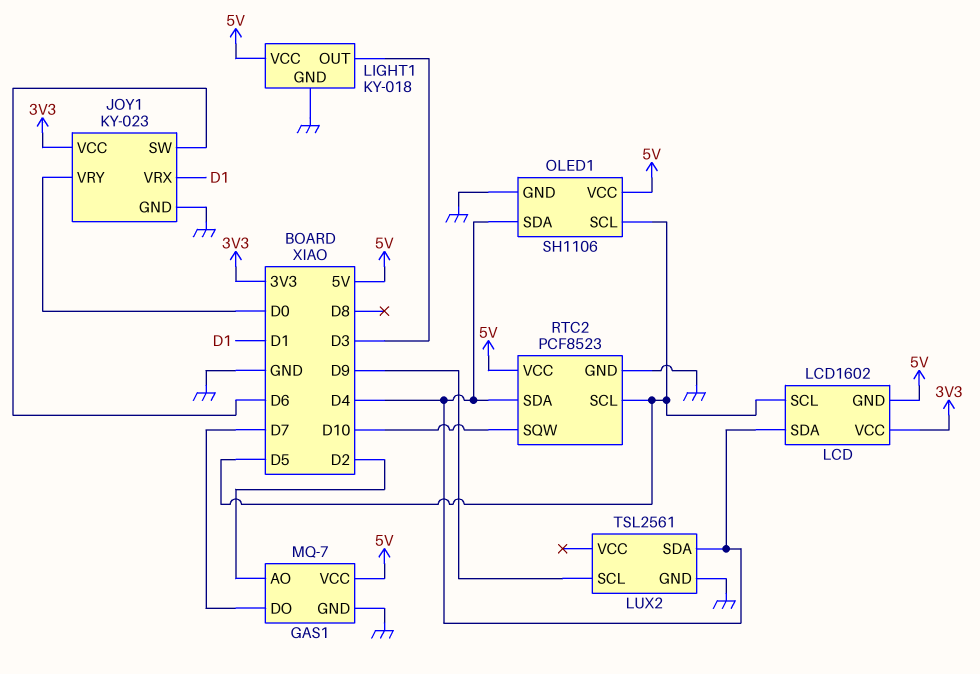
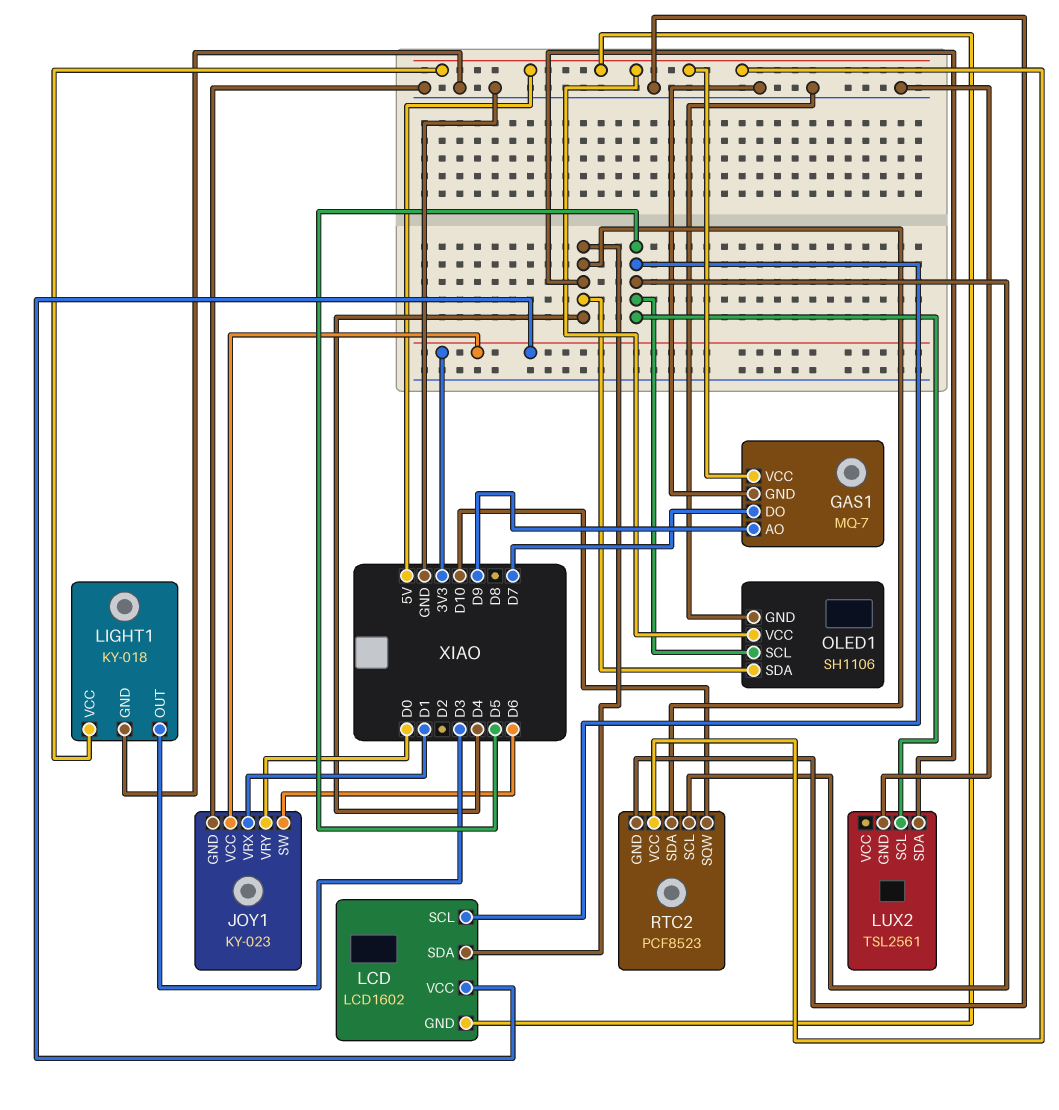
GAS1 pin AO: D2 -> D9
LUX2 pin SCL: D9 -> D5

